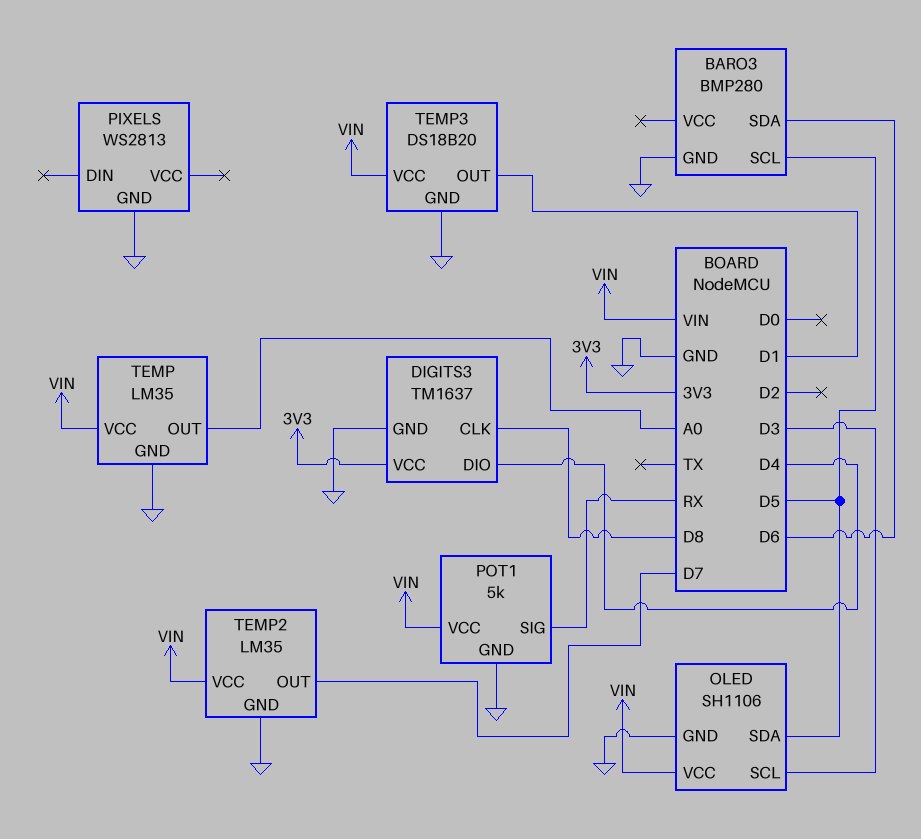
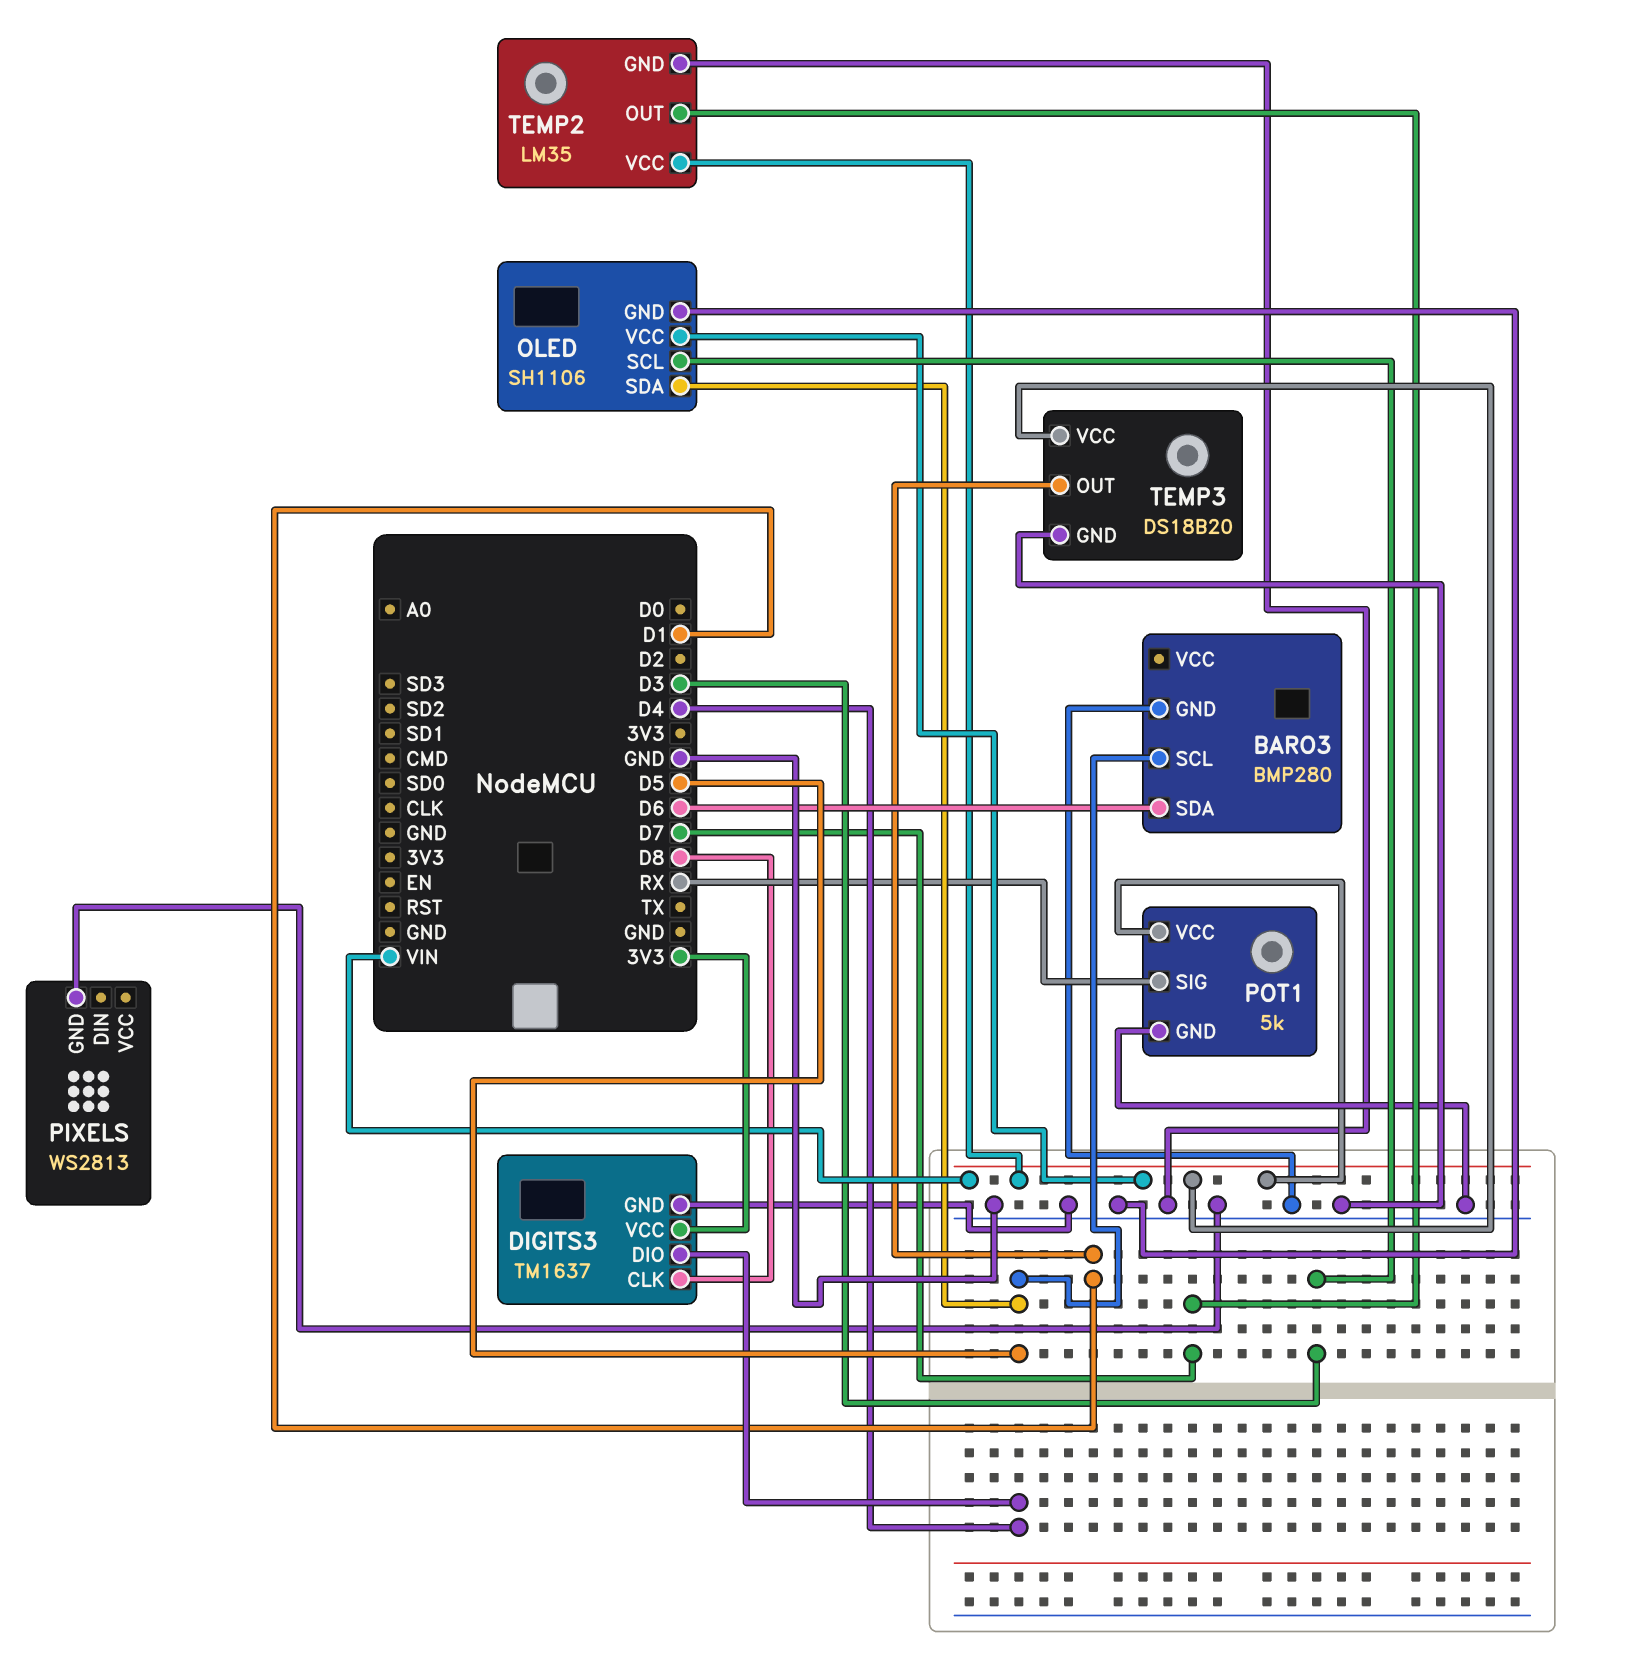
TEMP: LM35 -> none
TEMP pin GND: GND -> none
TEMP pin OUT: A0 -> none
TEMP pin VCC: VIN -> none

